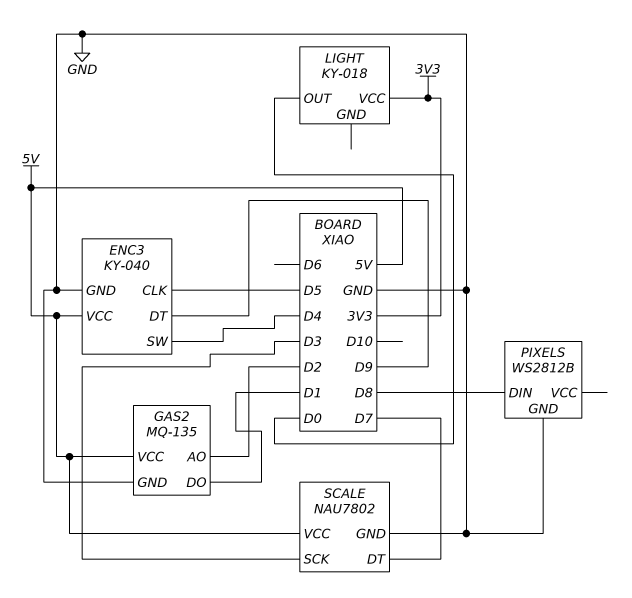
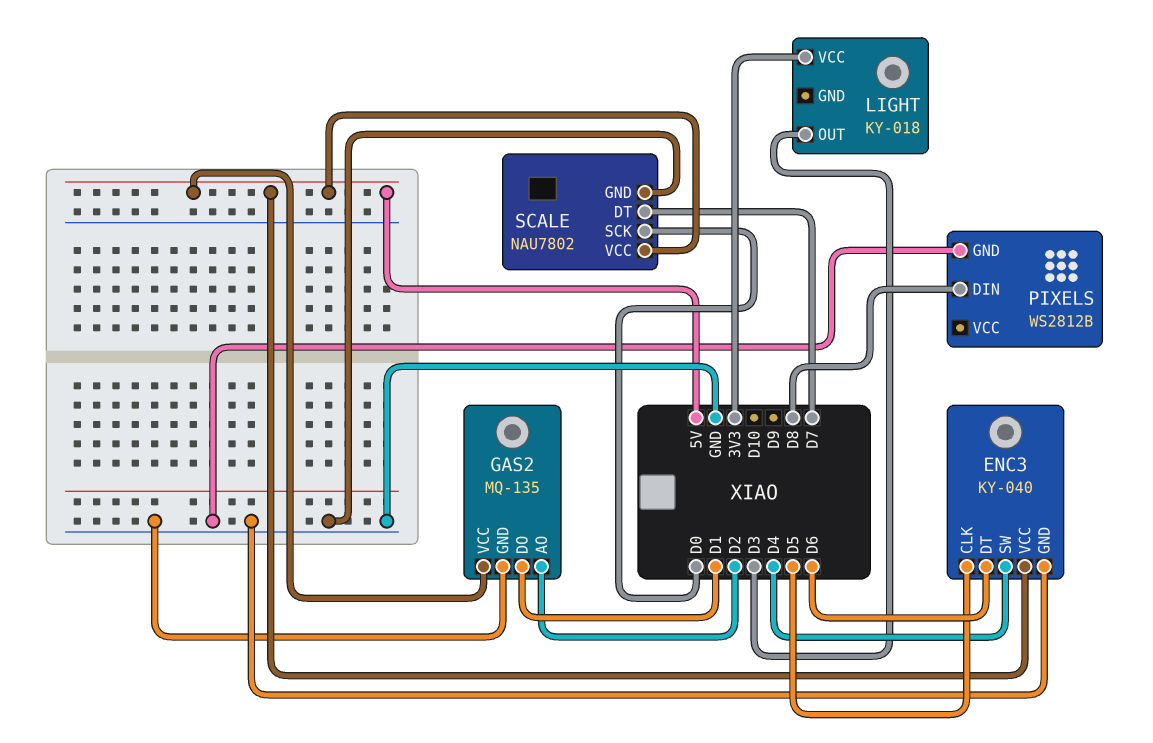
ENC3 pin DT: D9 -> D6
LIGHT pin OUT: D0 -> D3
SCALE pin SCK: D3 -> D0

